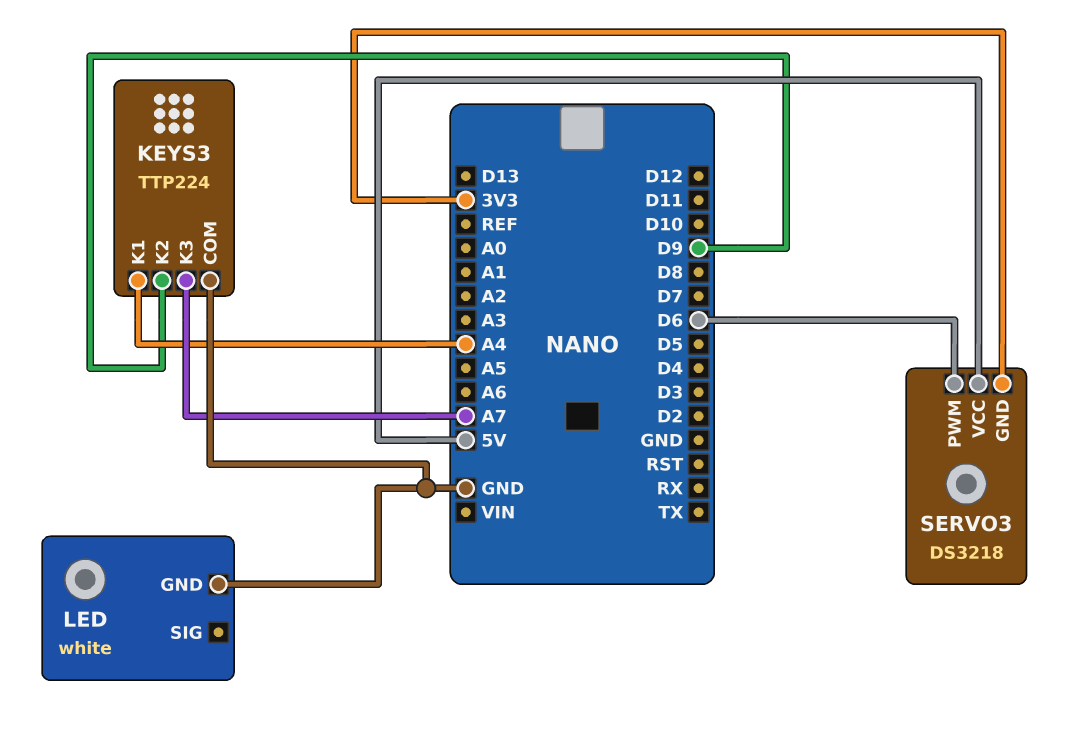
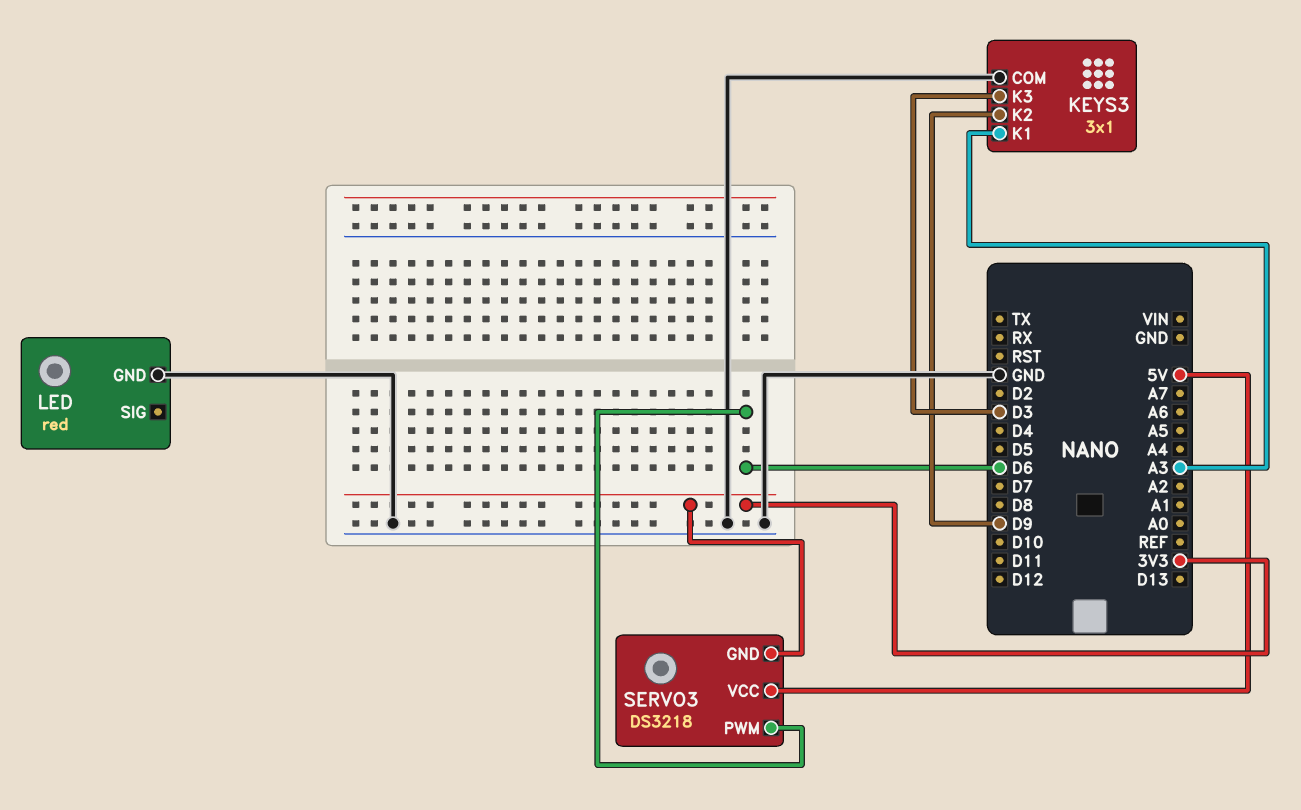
KEYS3: TTP224 -> 3x1
KEYS3 pin K1: A4 -> A3
KEYS3 pin K3: A7 -> D3
LED: white -> red

